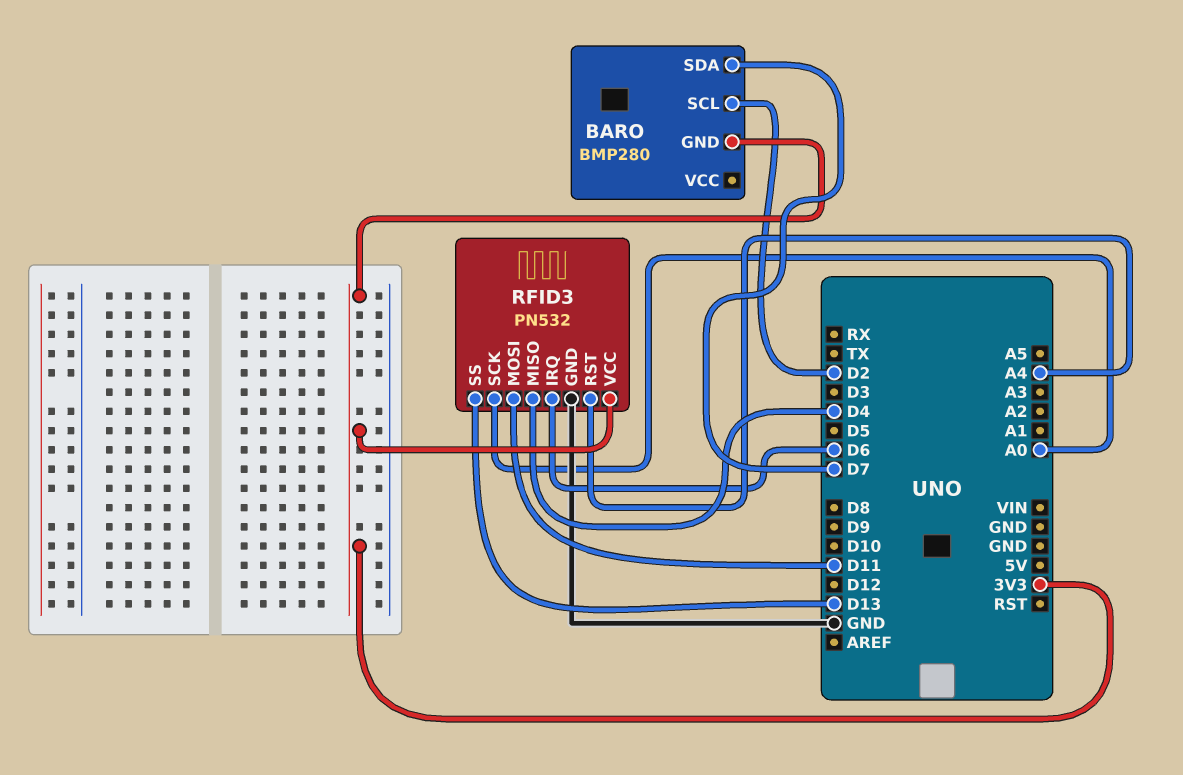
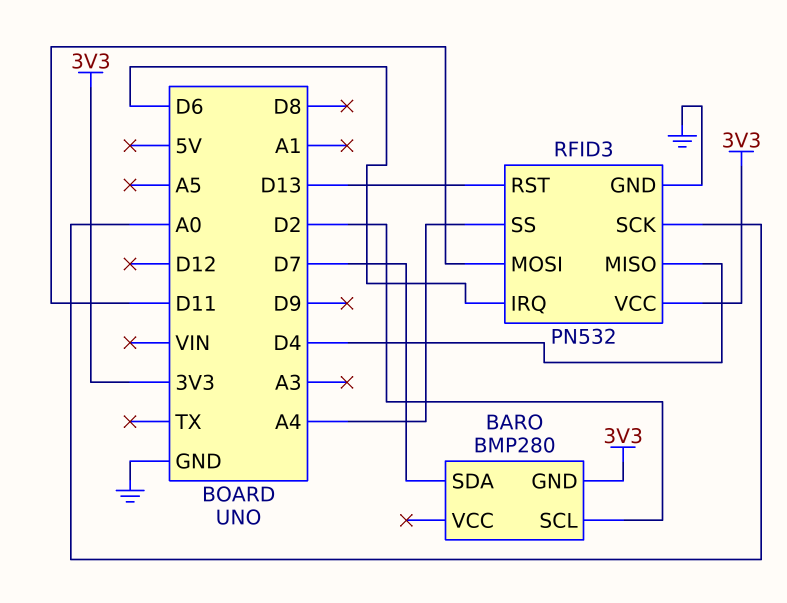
RFID3 pin RST: A4 -> D13
RFID3 pin SS: D13 -> A4

